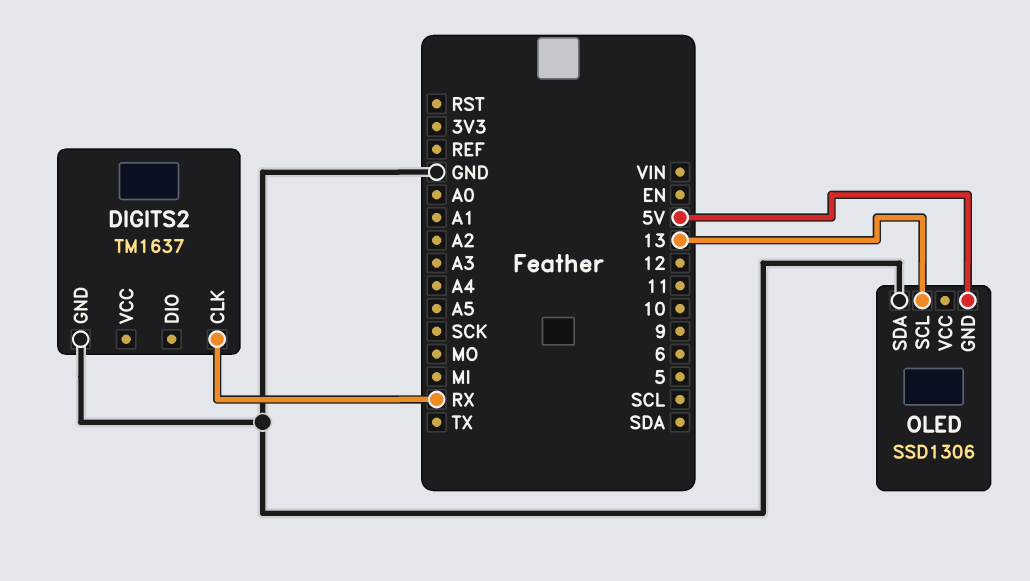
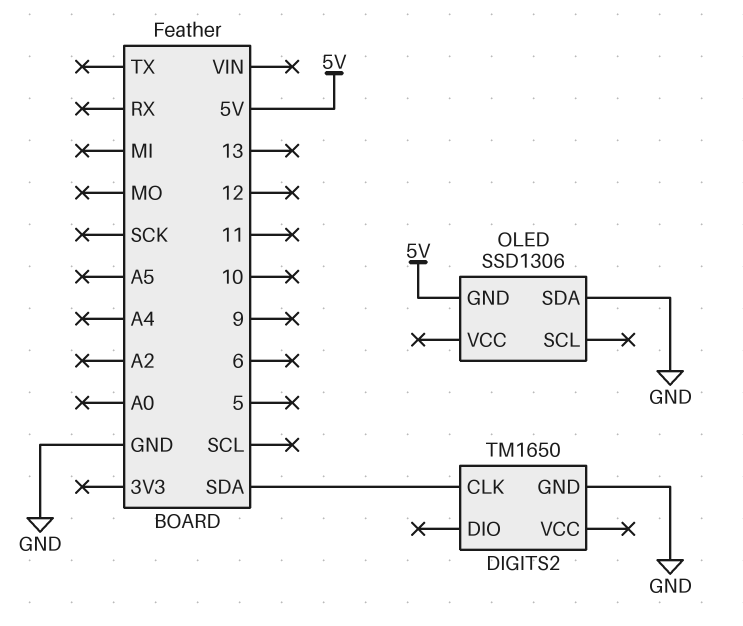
DIGITS2: TM1637 -> TM1650
DIGITS2 pin CLK: RX -> SDA
OLED pin SCL: 13 -> none

